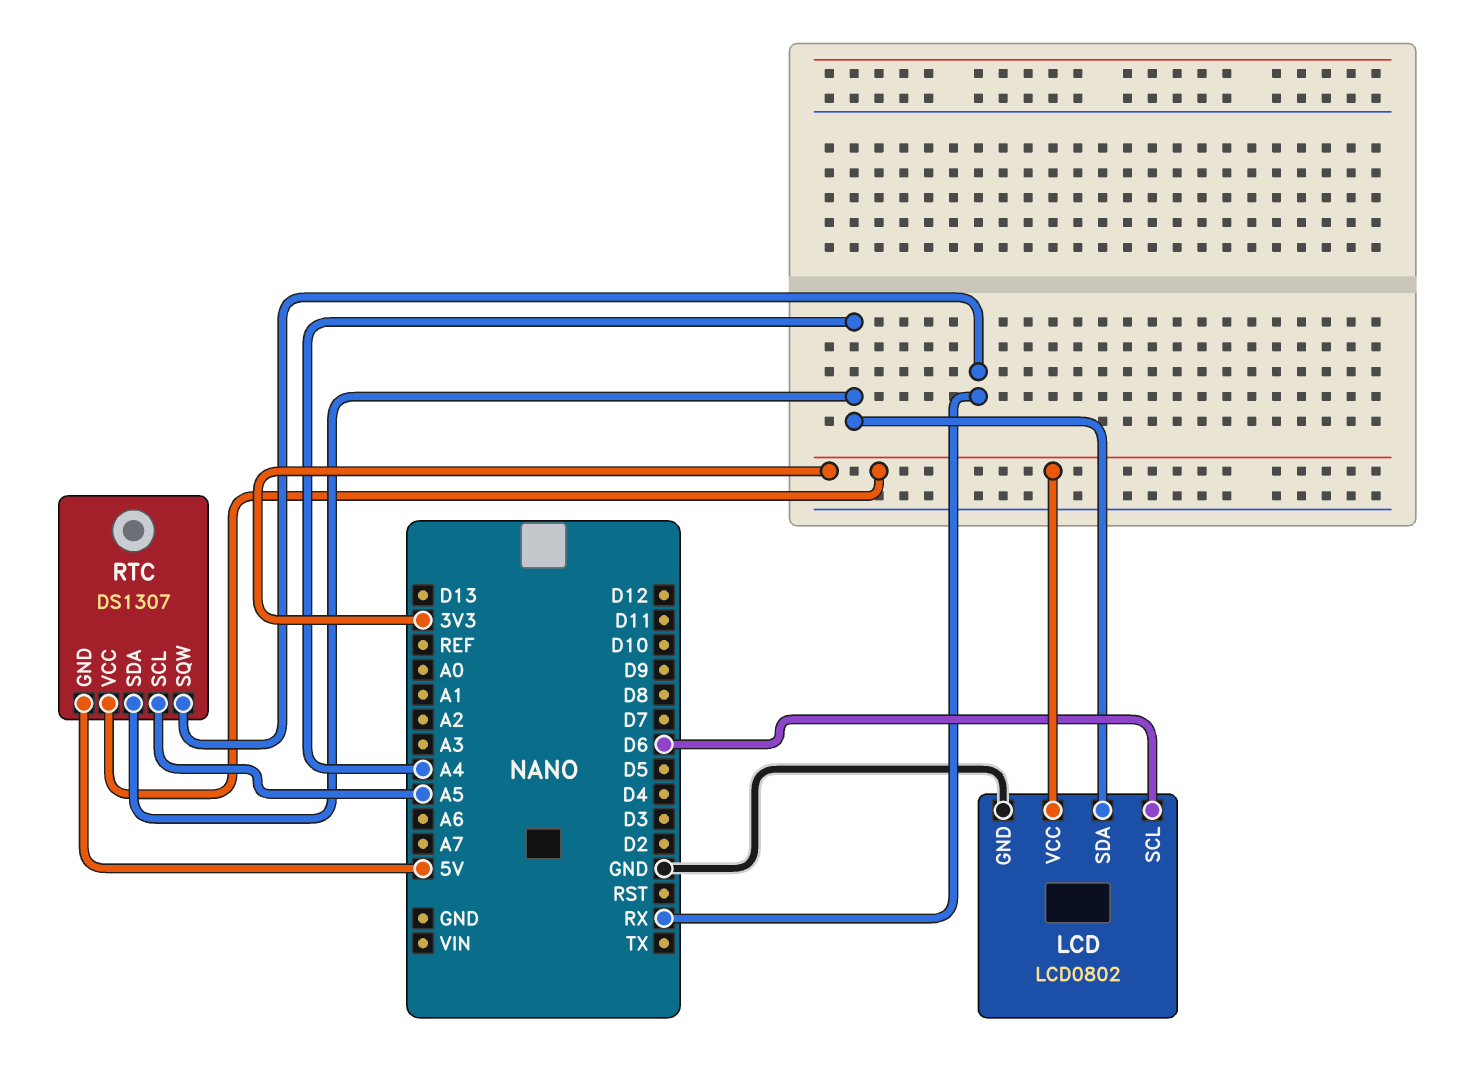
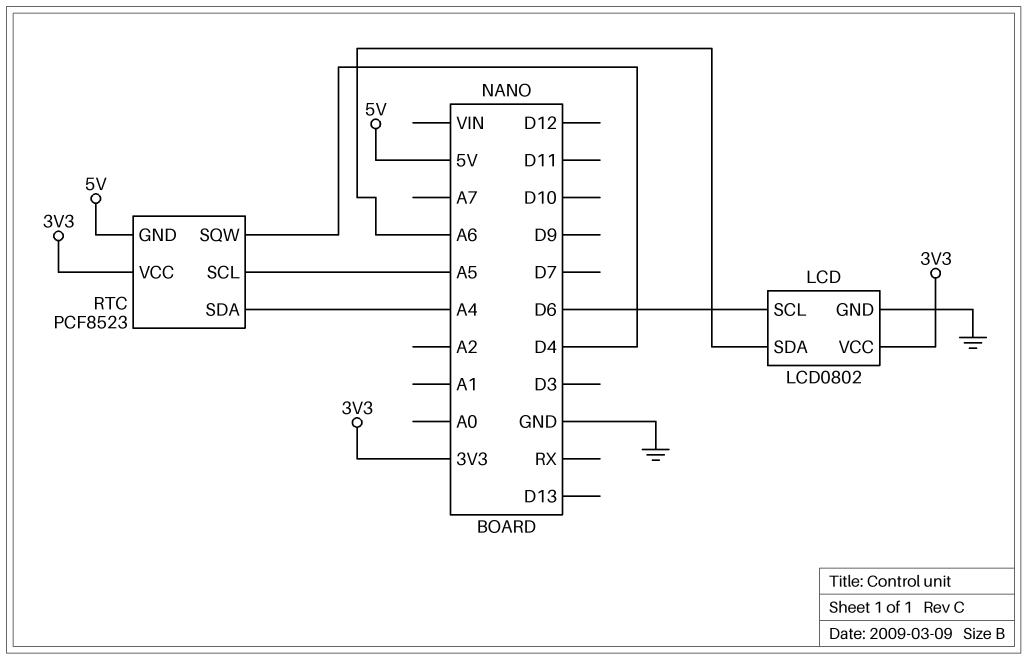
LCD pin SDA: A4 -> A6
RTC: DS1307 -> PCF8523
RTC pin SQW: RX -> D4

